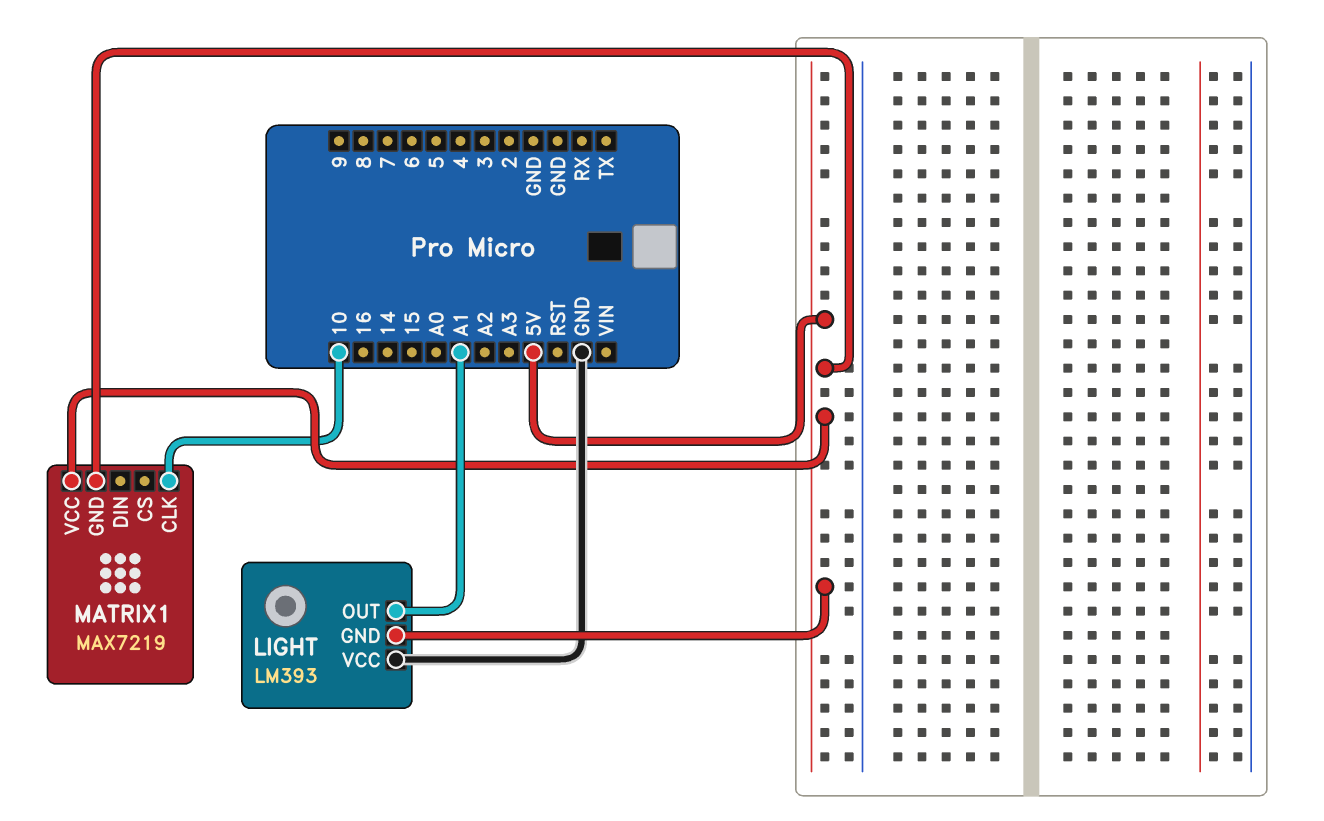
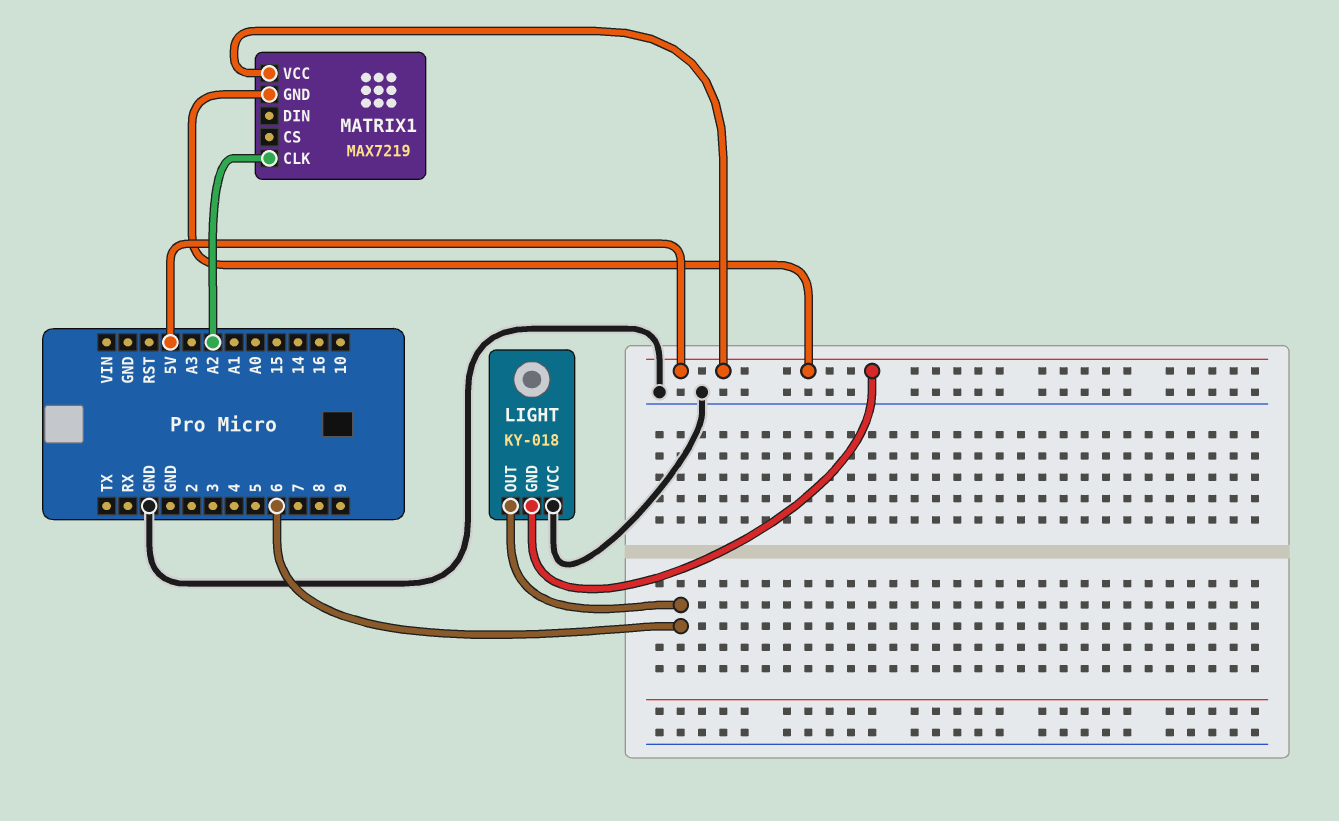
LIGHT: LM393 -> KY-018
LIGHT pin OUT: A1 -> 6
MATRIX1 pin CLK: 10 -> A2

